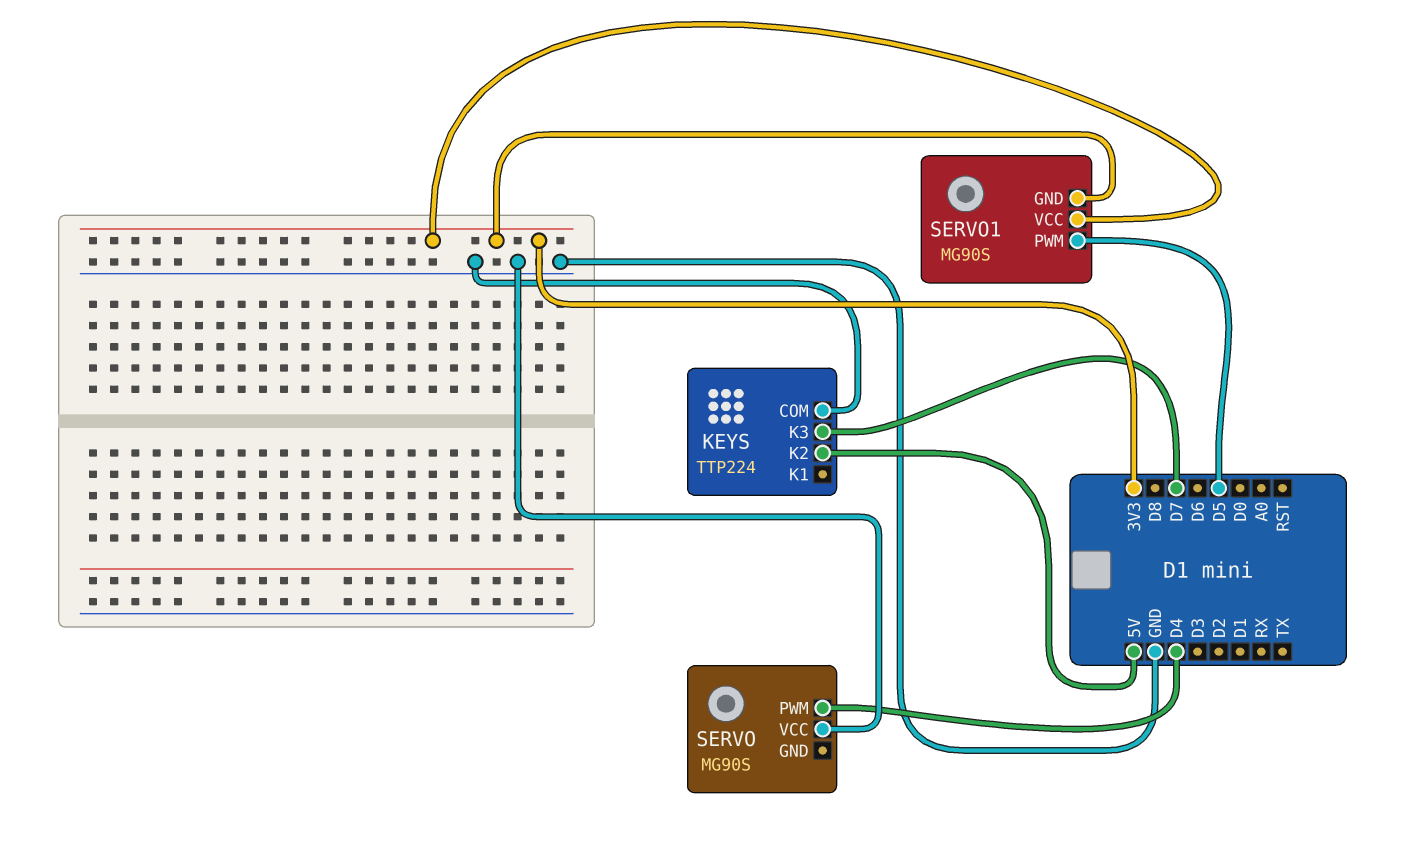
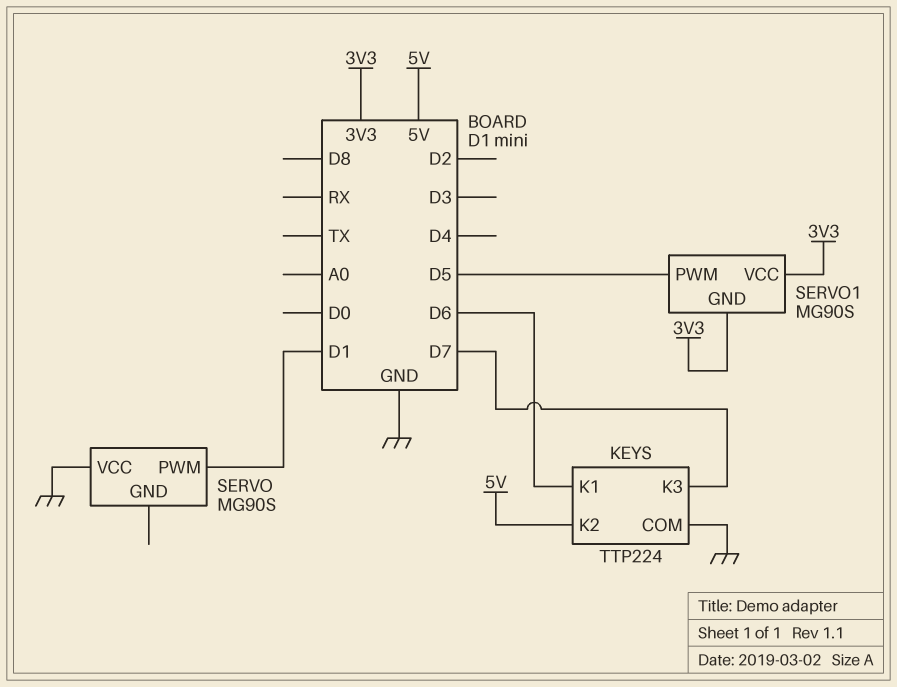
KEYS pin K1: none -> D6
SERVO pin PWM: D4 -> D1

